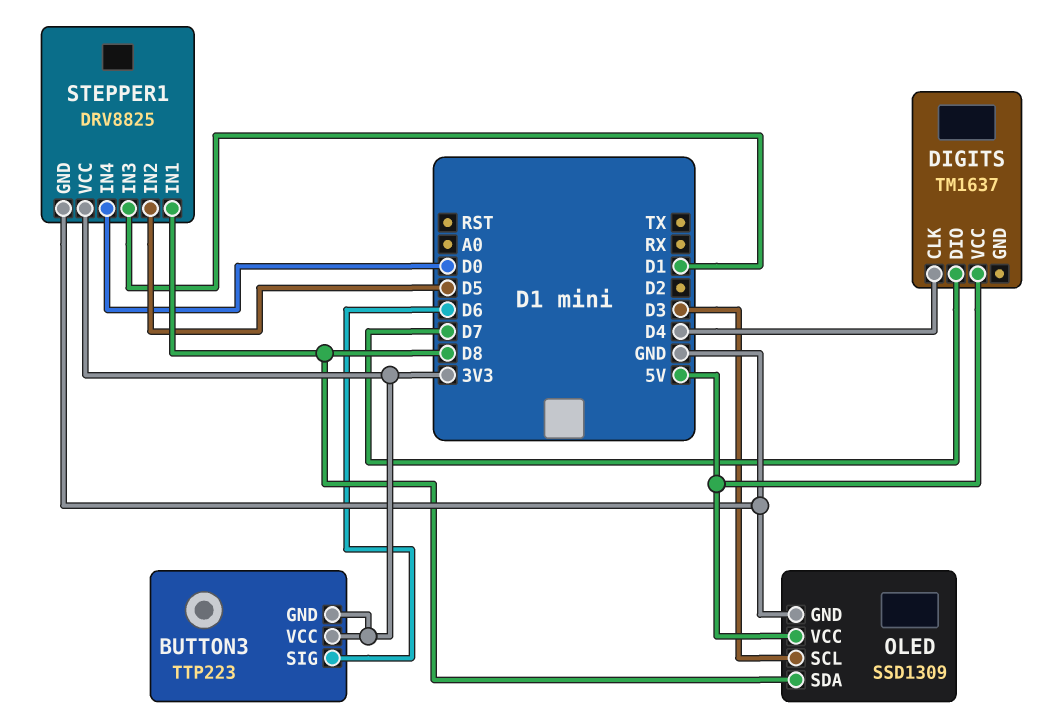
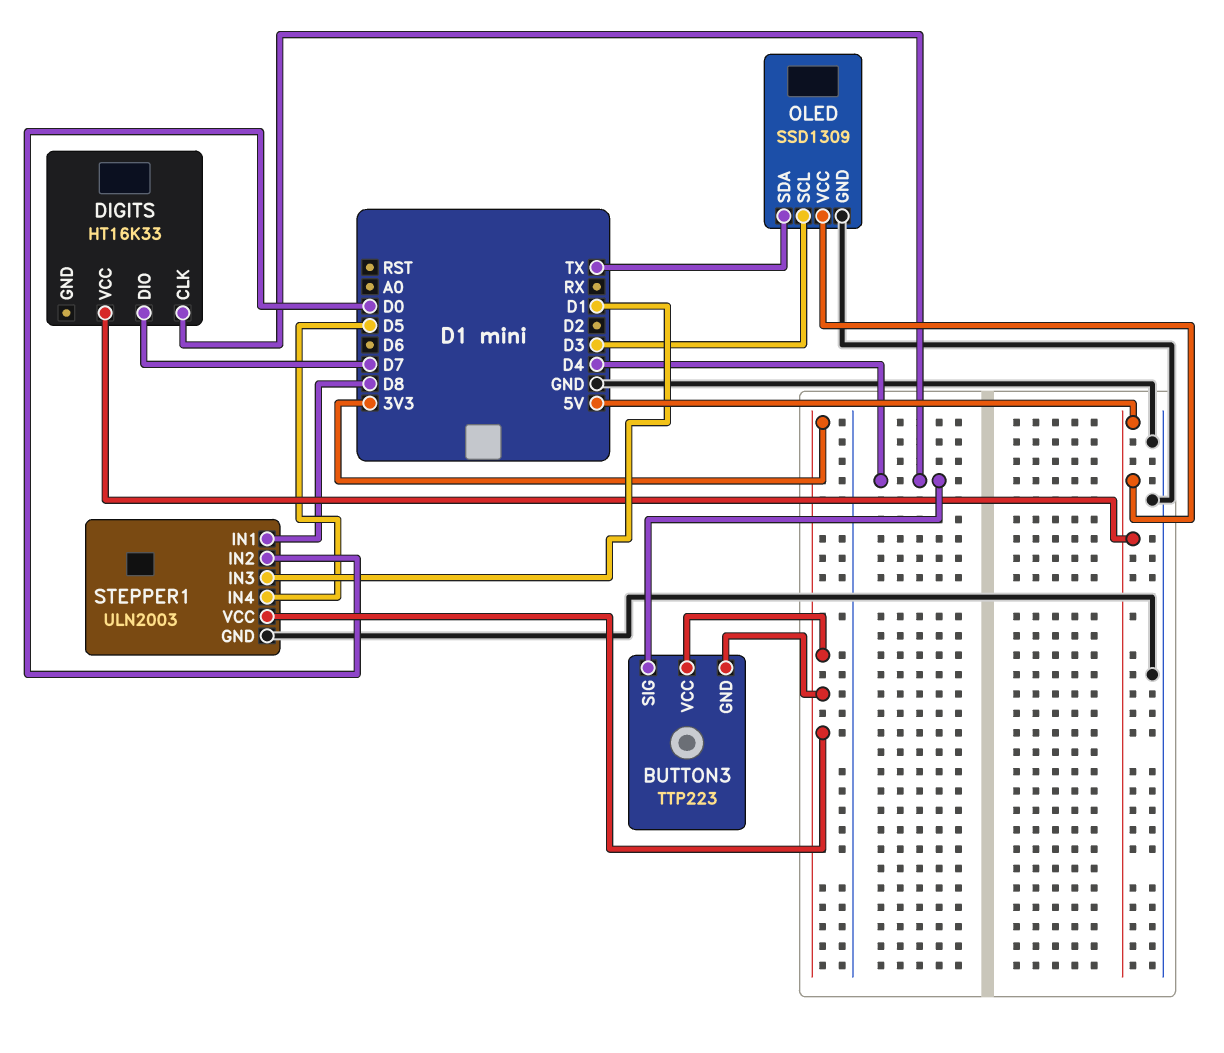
BUTTON3 pin SIG: D6 -> D4
DIGITS: TM1637 -> HT16K33
OLED pin SDA: D8 -> TX
STEPPER1: DRV8825 -> ULN2003
STEPPER1 pin IN2: D5 -> D0
STEPPER1 pin IN4: D0 -> D5

